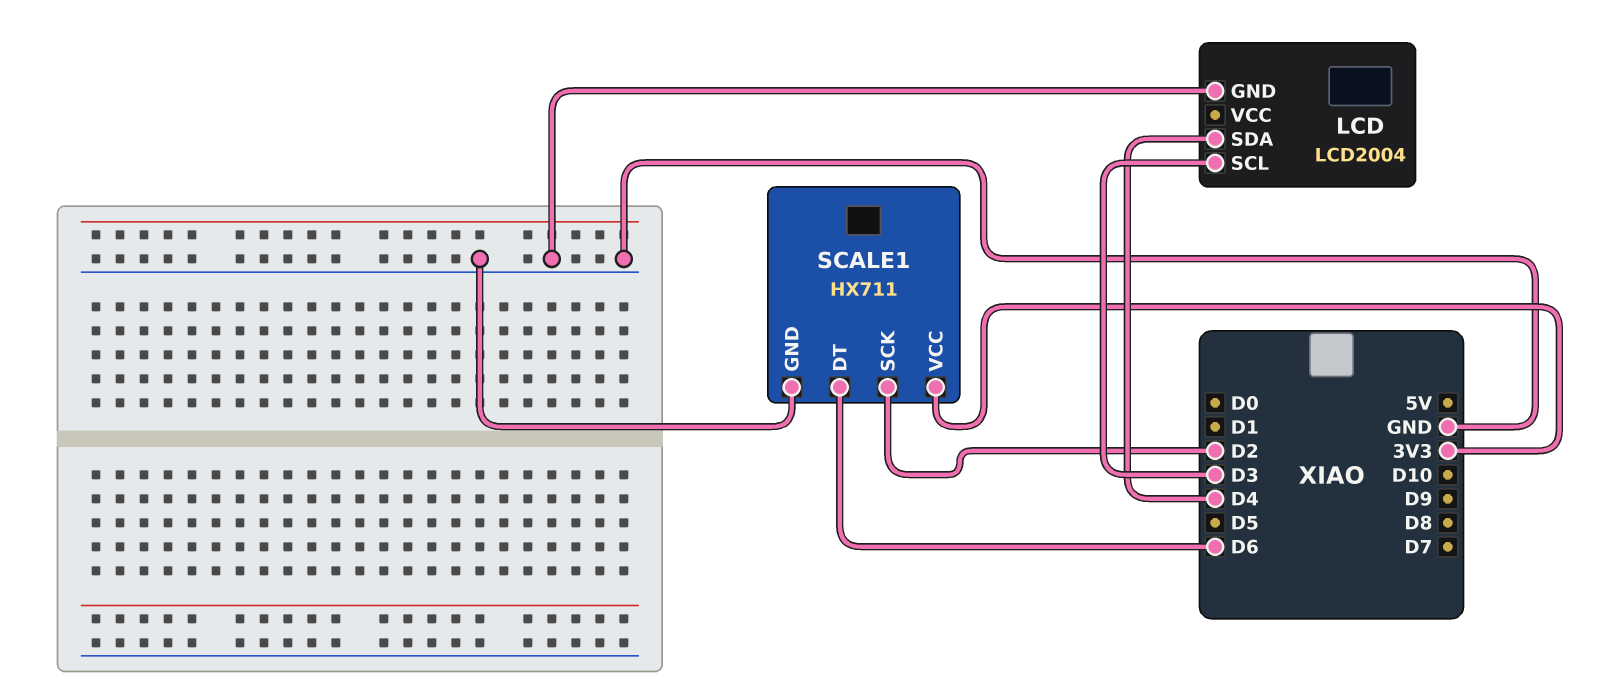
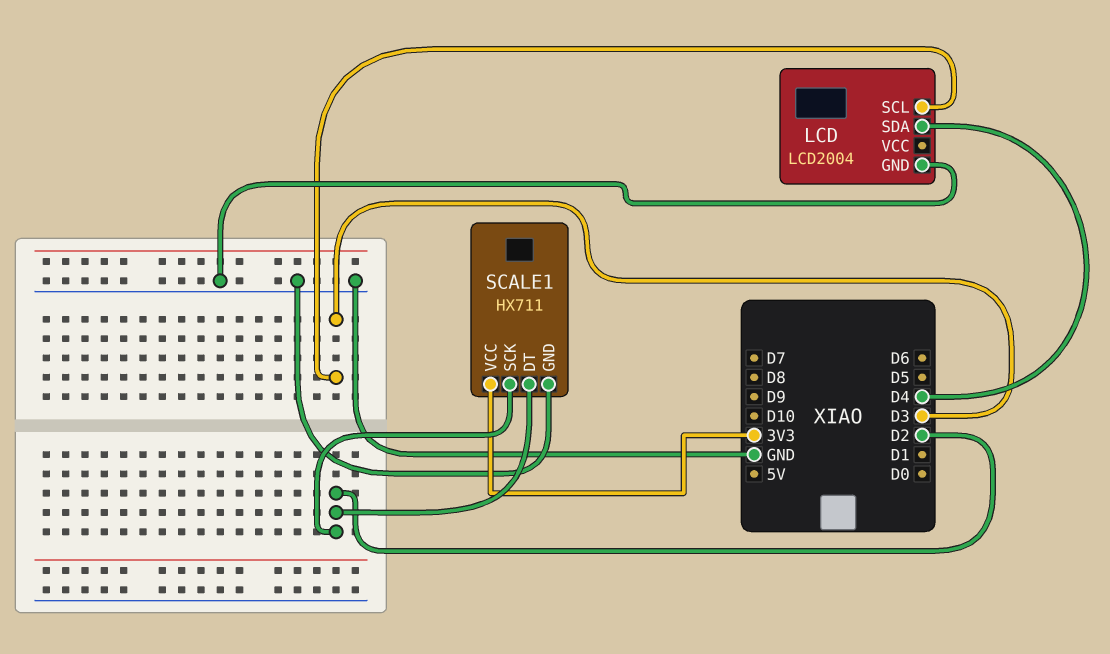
SCALE1 pin DT: D6 -> D2

